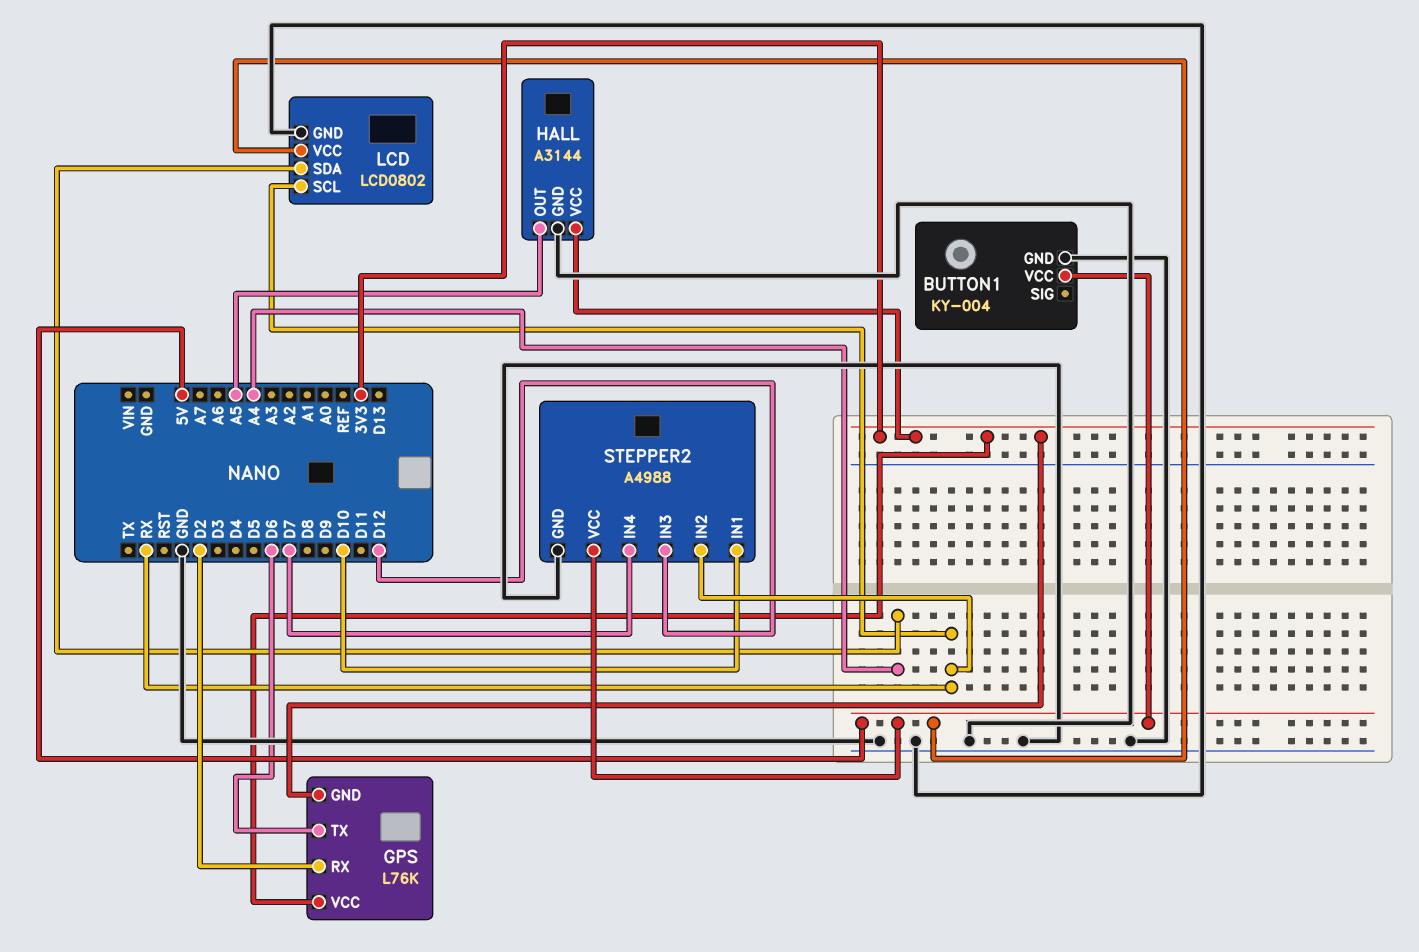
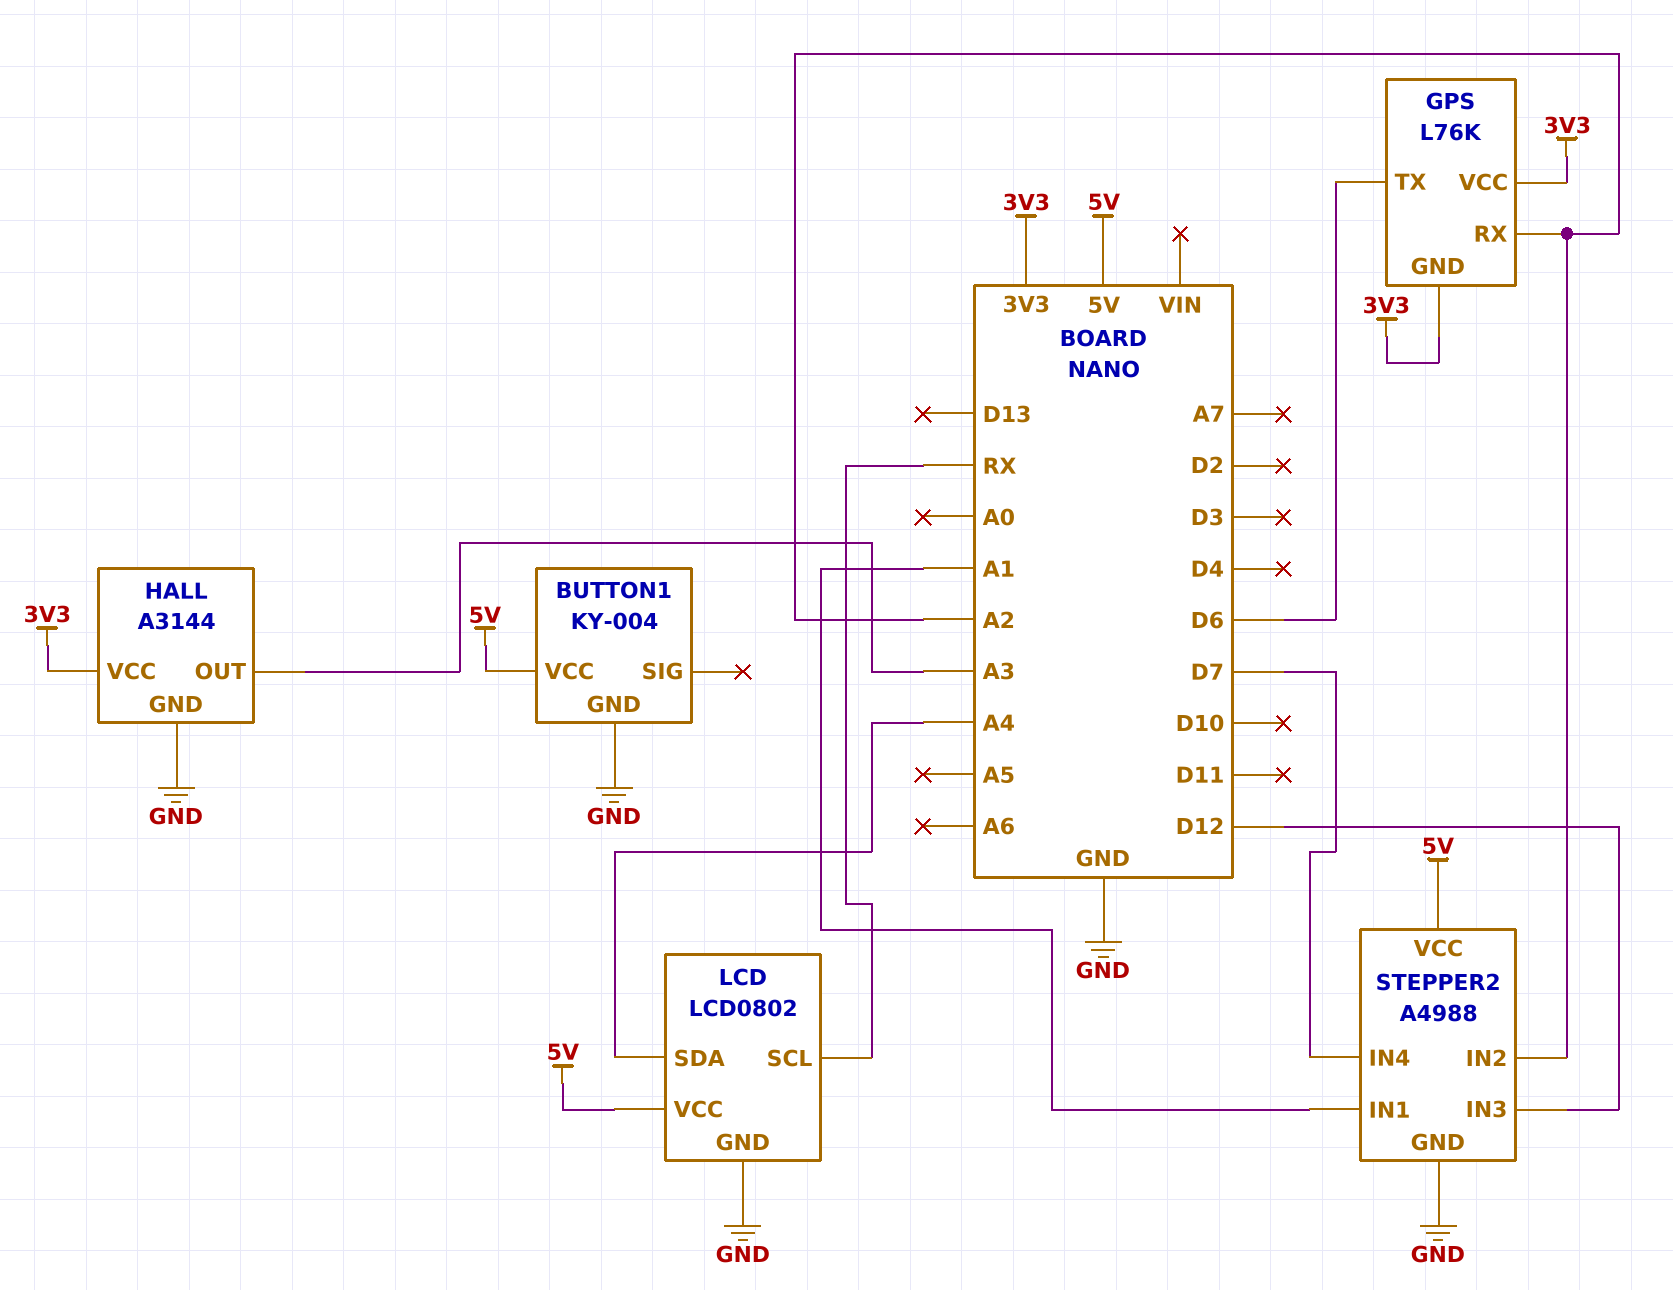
GPS pin RX: D2 -> A2
HALL pin OUT: A5 -> A3
STEPPER2 pin IN1: D10 -> A1
STEPPER2 pin IN2: RX -> A2

